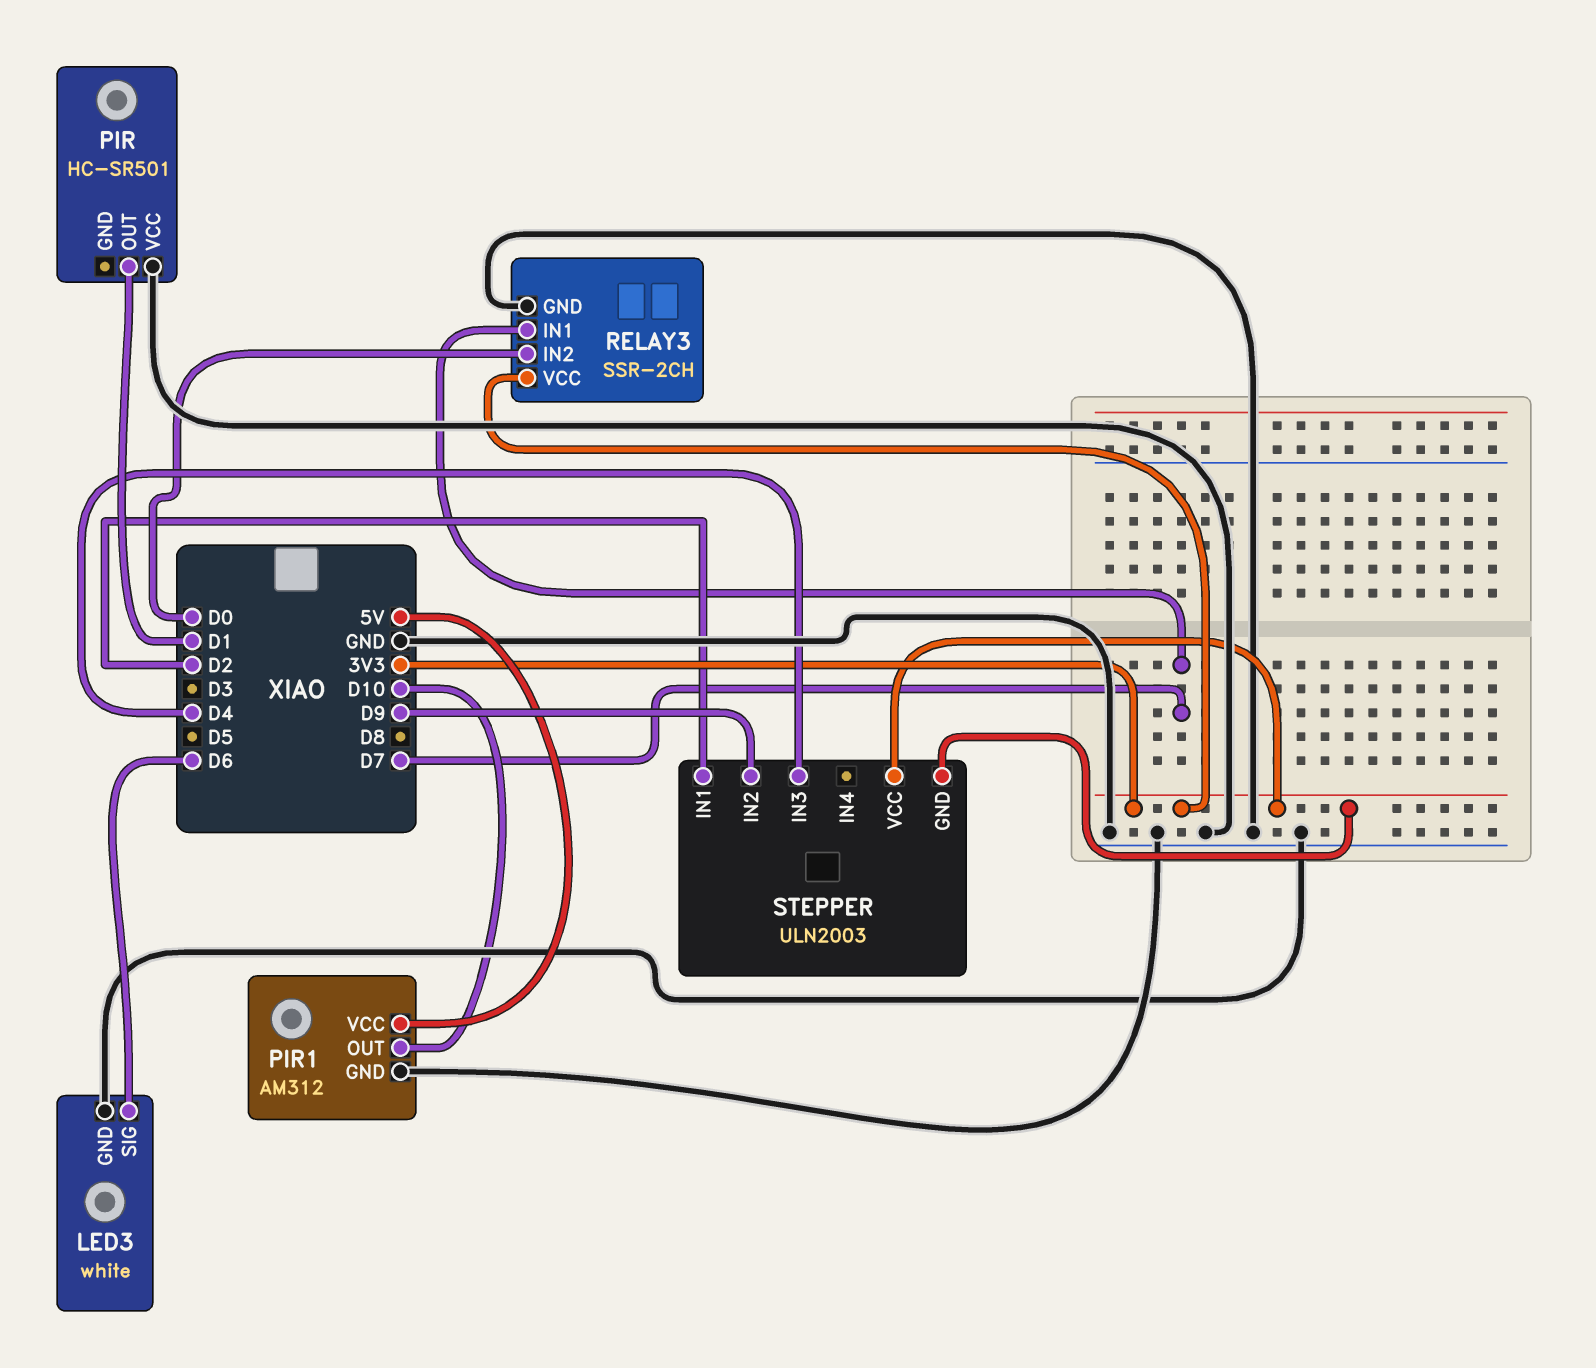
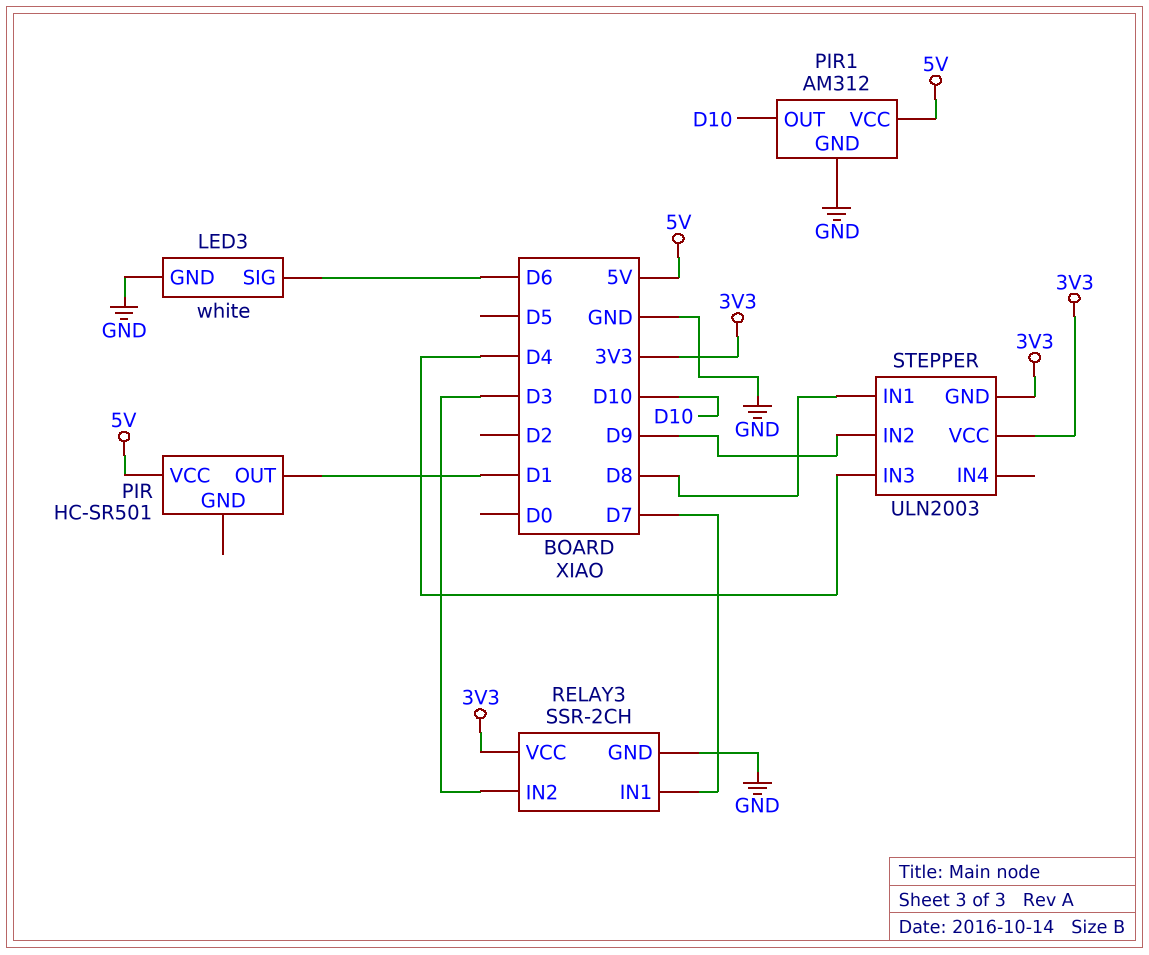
PIR pin VCC: GND -> 5V
RELAY3 pin IN2: D0 -> D3
STEPPER pin IN1: D2 -> D8

